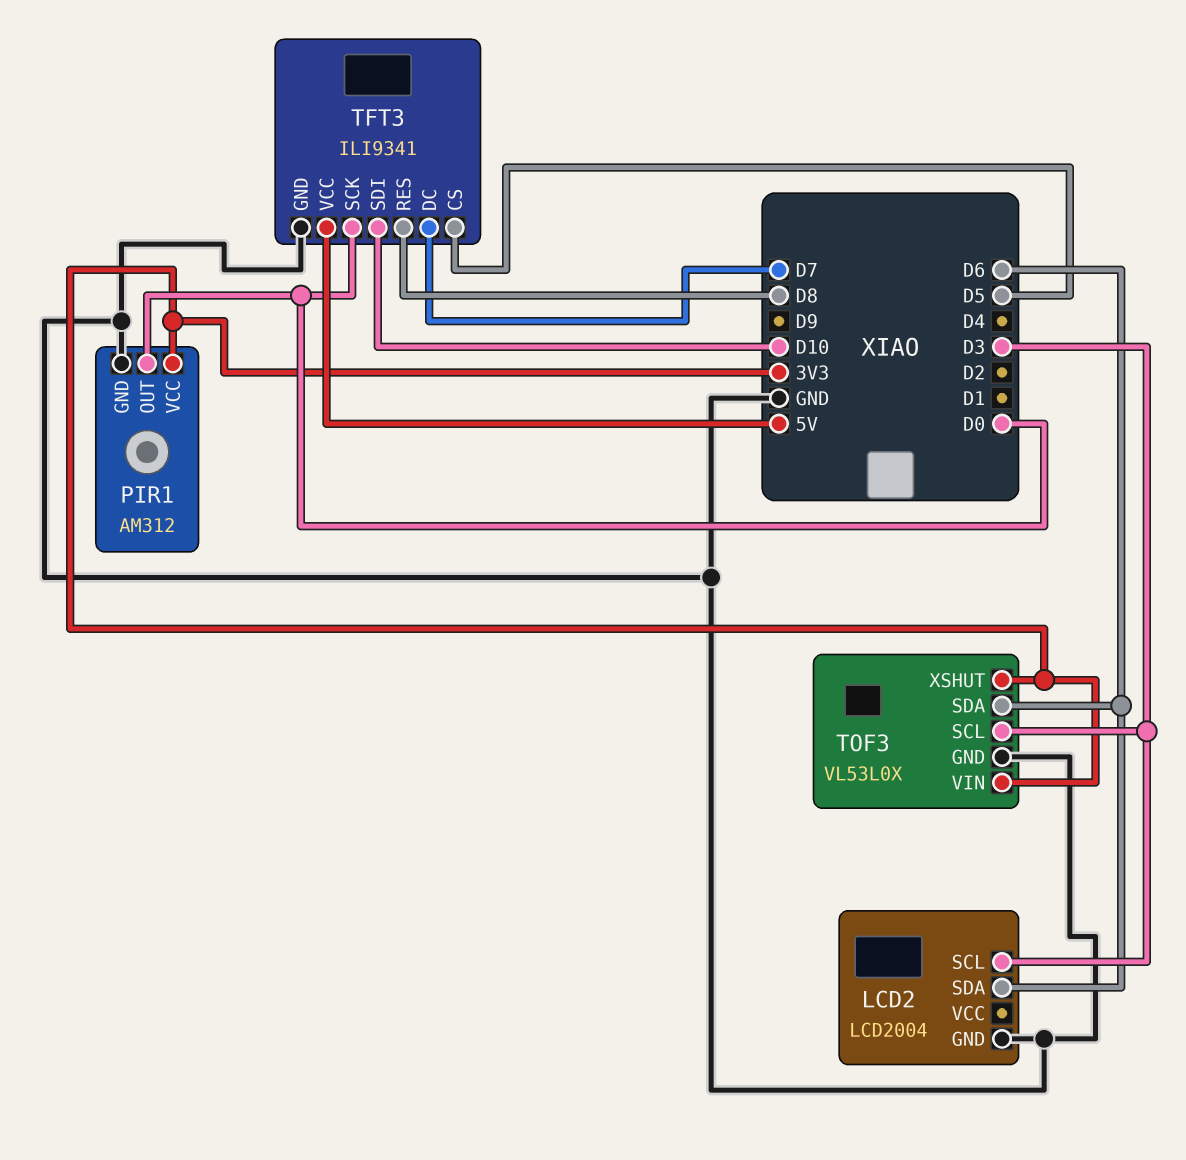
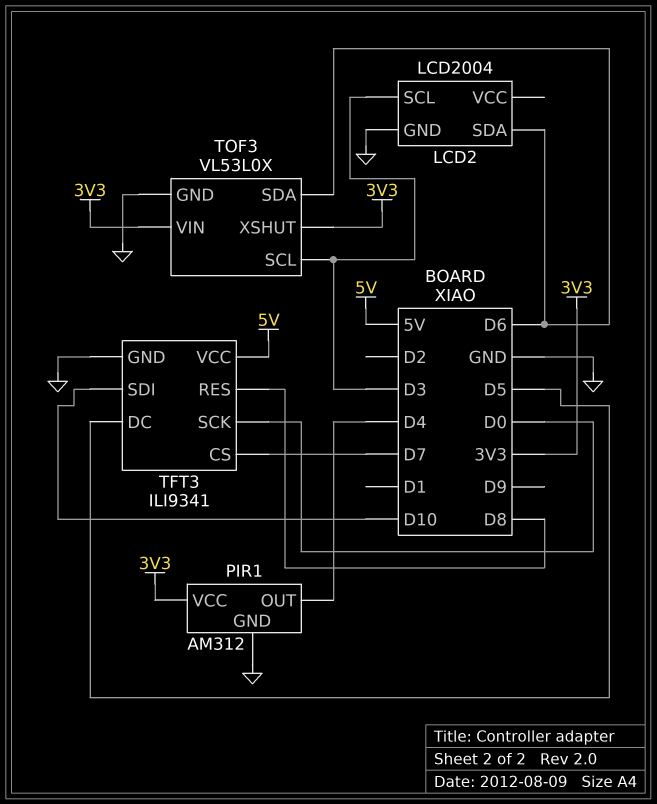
PIR1 pin OUT: D0 -> D4
TFT3 pin CS: D5 -> D7
TFT3 pin DC: D7 -> D5

